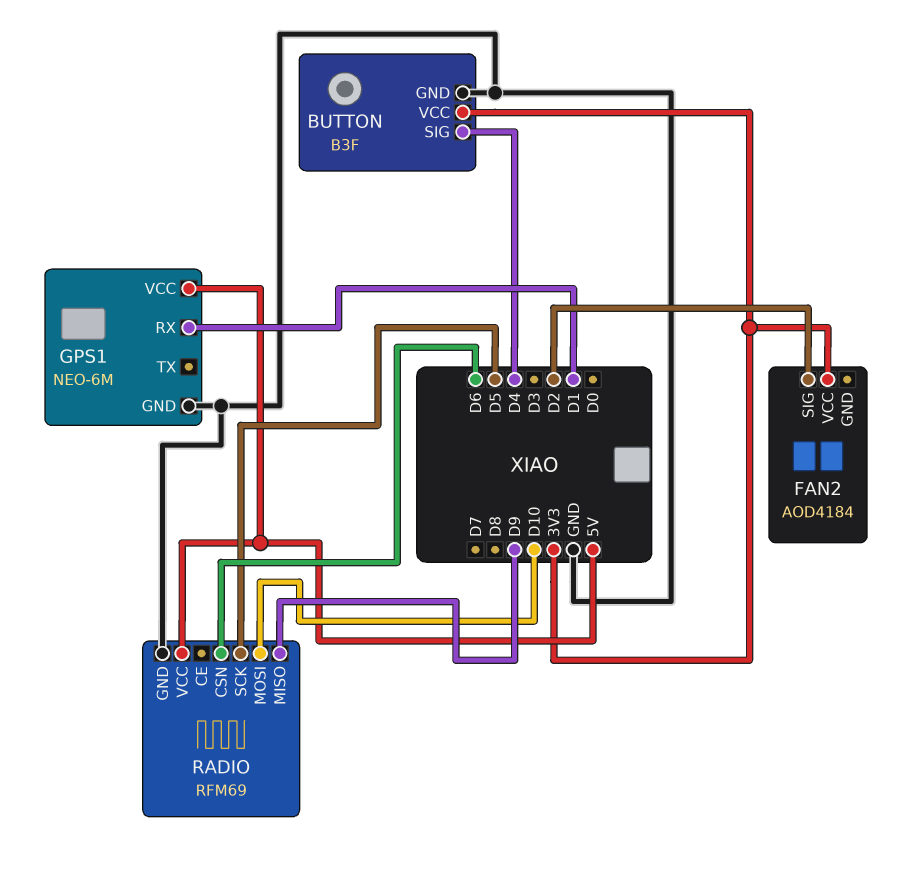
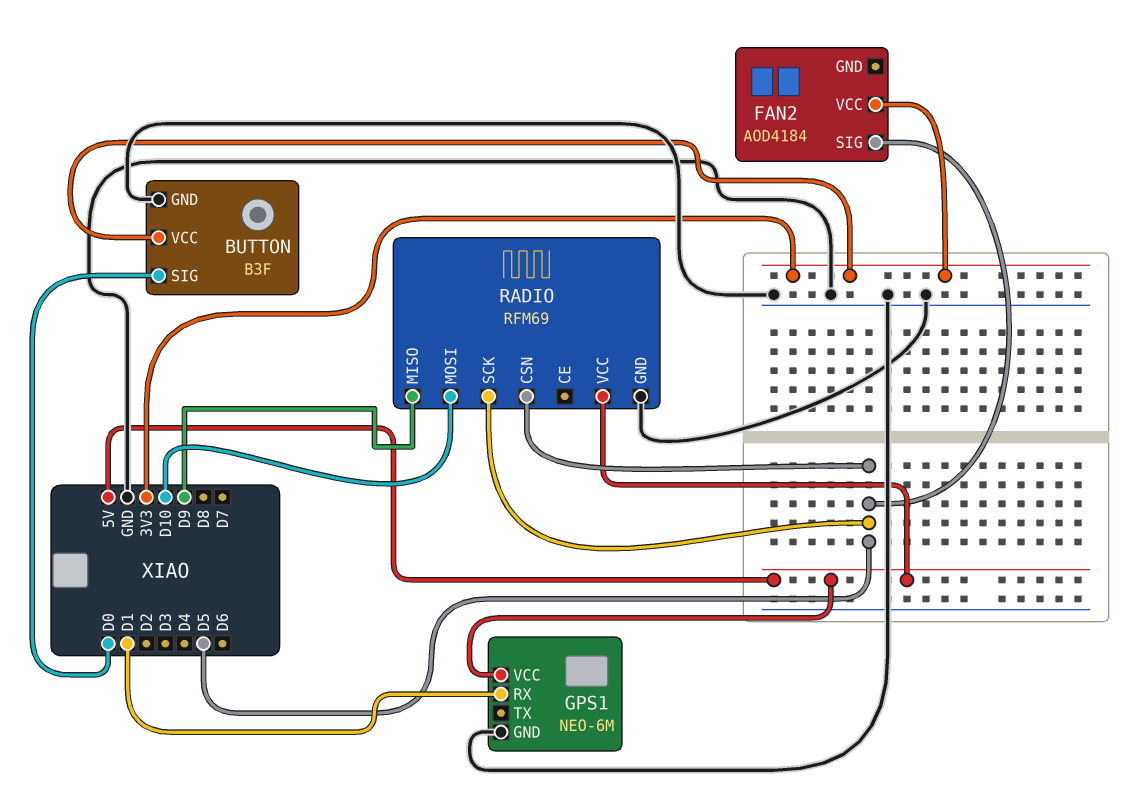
BUTTON pin SIG: D4 -> D0
FAN2 pin SIG: D2 -> D5
RADIO pin CSN: D6 -> D5

